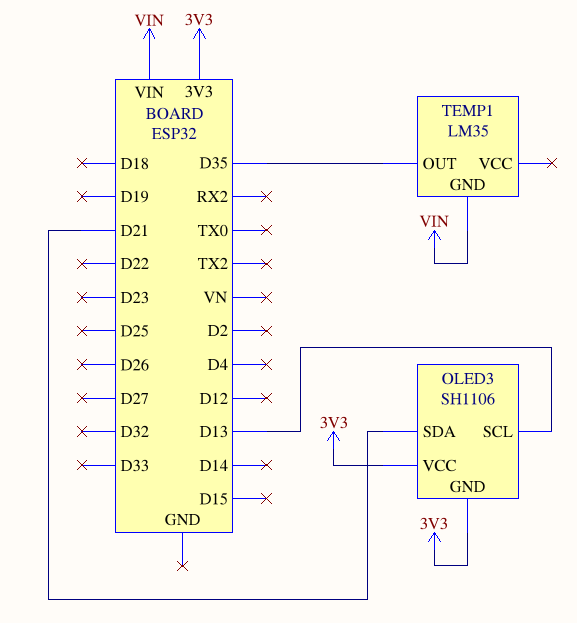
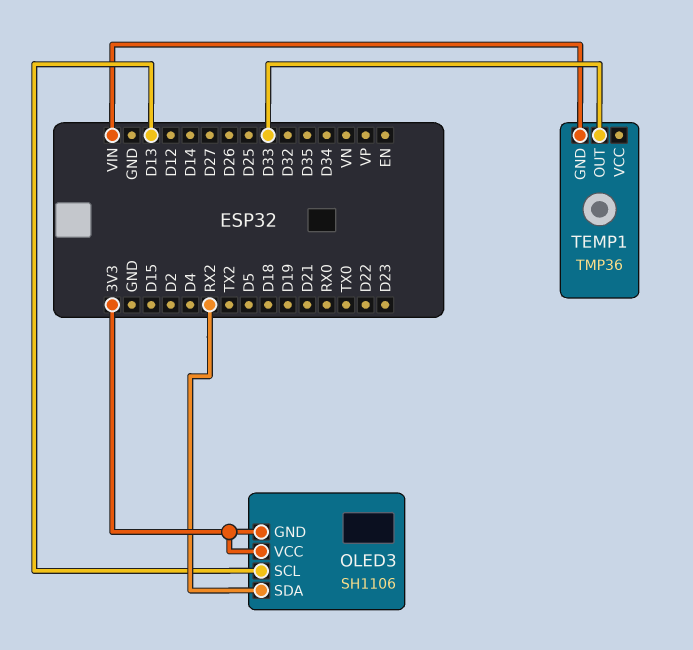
OLED3 pin SDA: D21 -> RX2
TEMP1: LM35 -> TMP36
TEMP1 pin OUT: D35 -> D33

